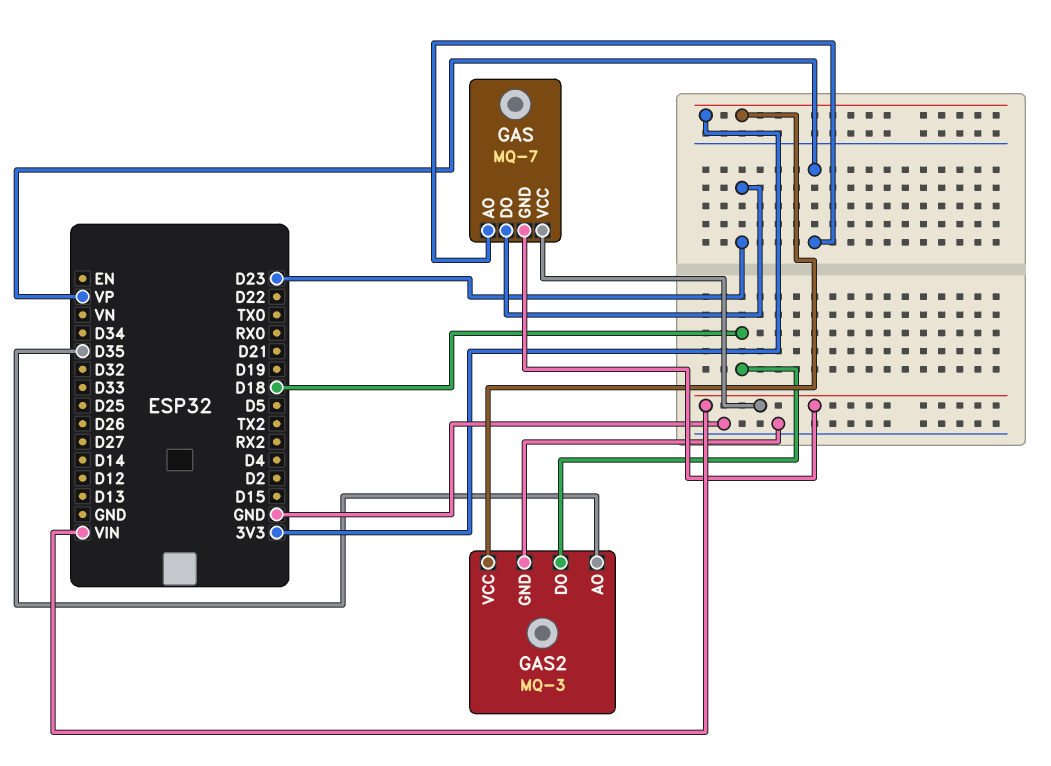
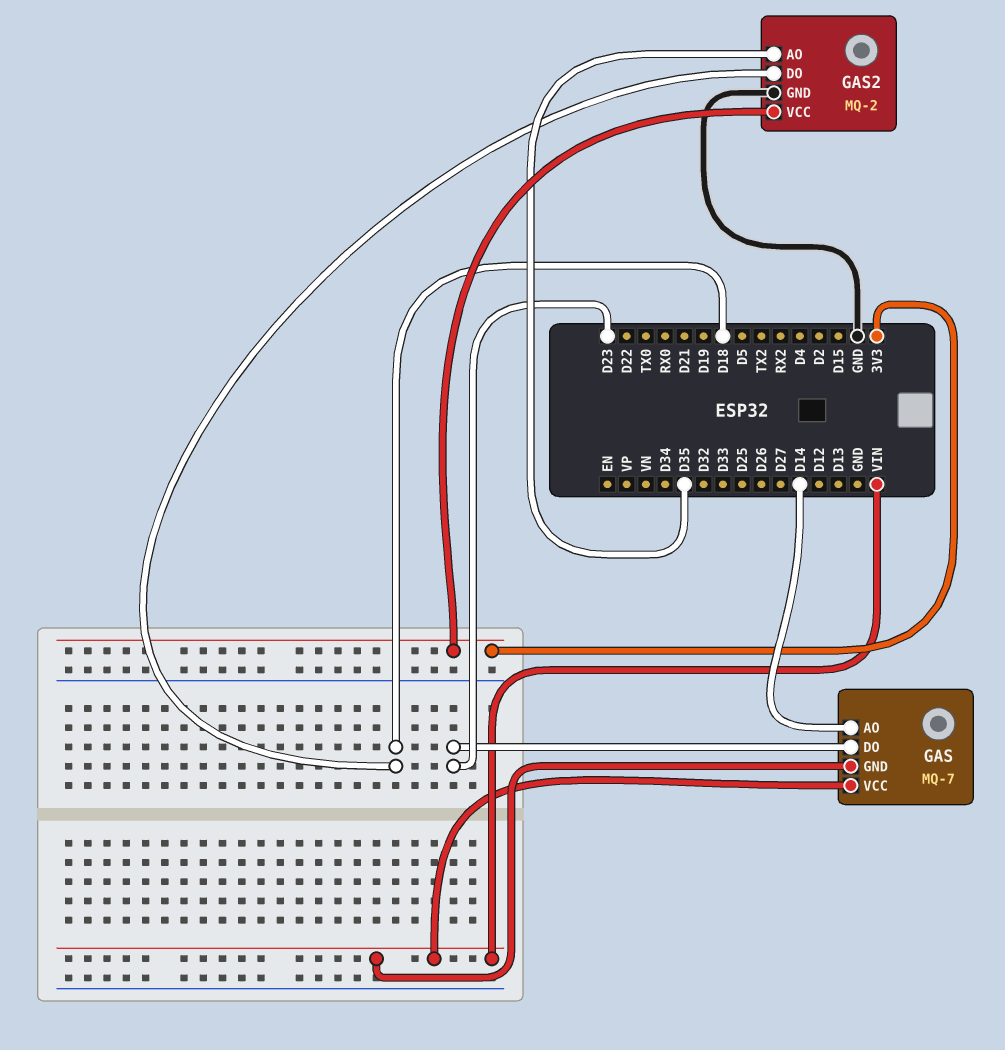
GAS pin AO: VP -> D14
GAS2: MQ-3 -> MQ-2

